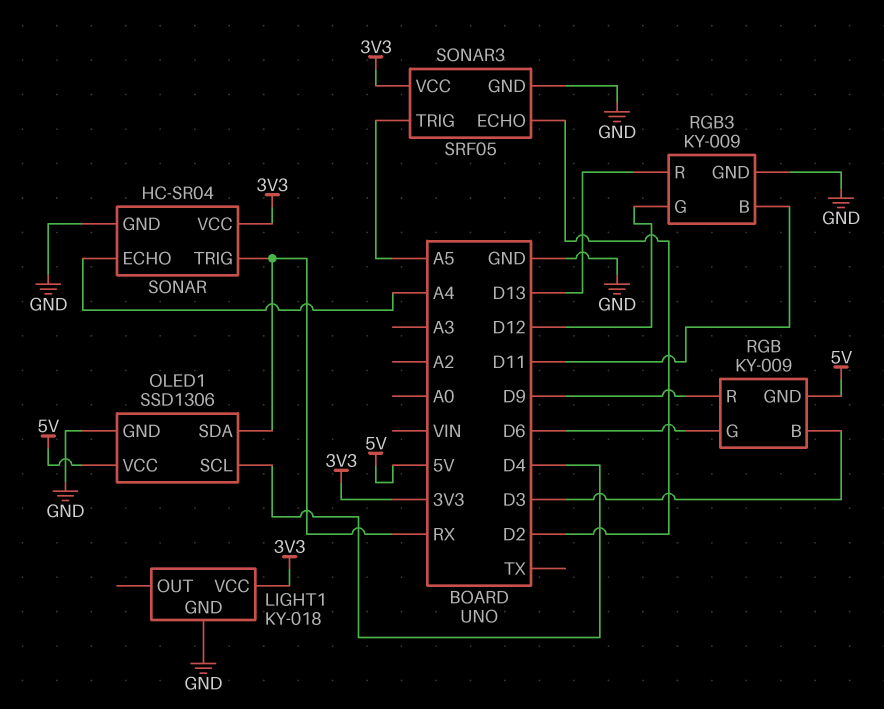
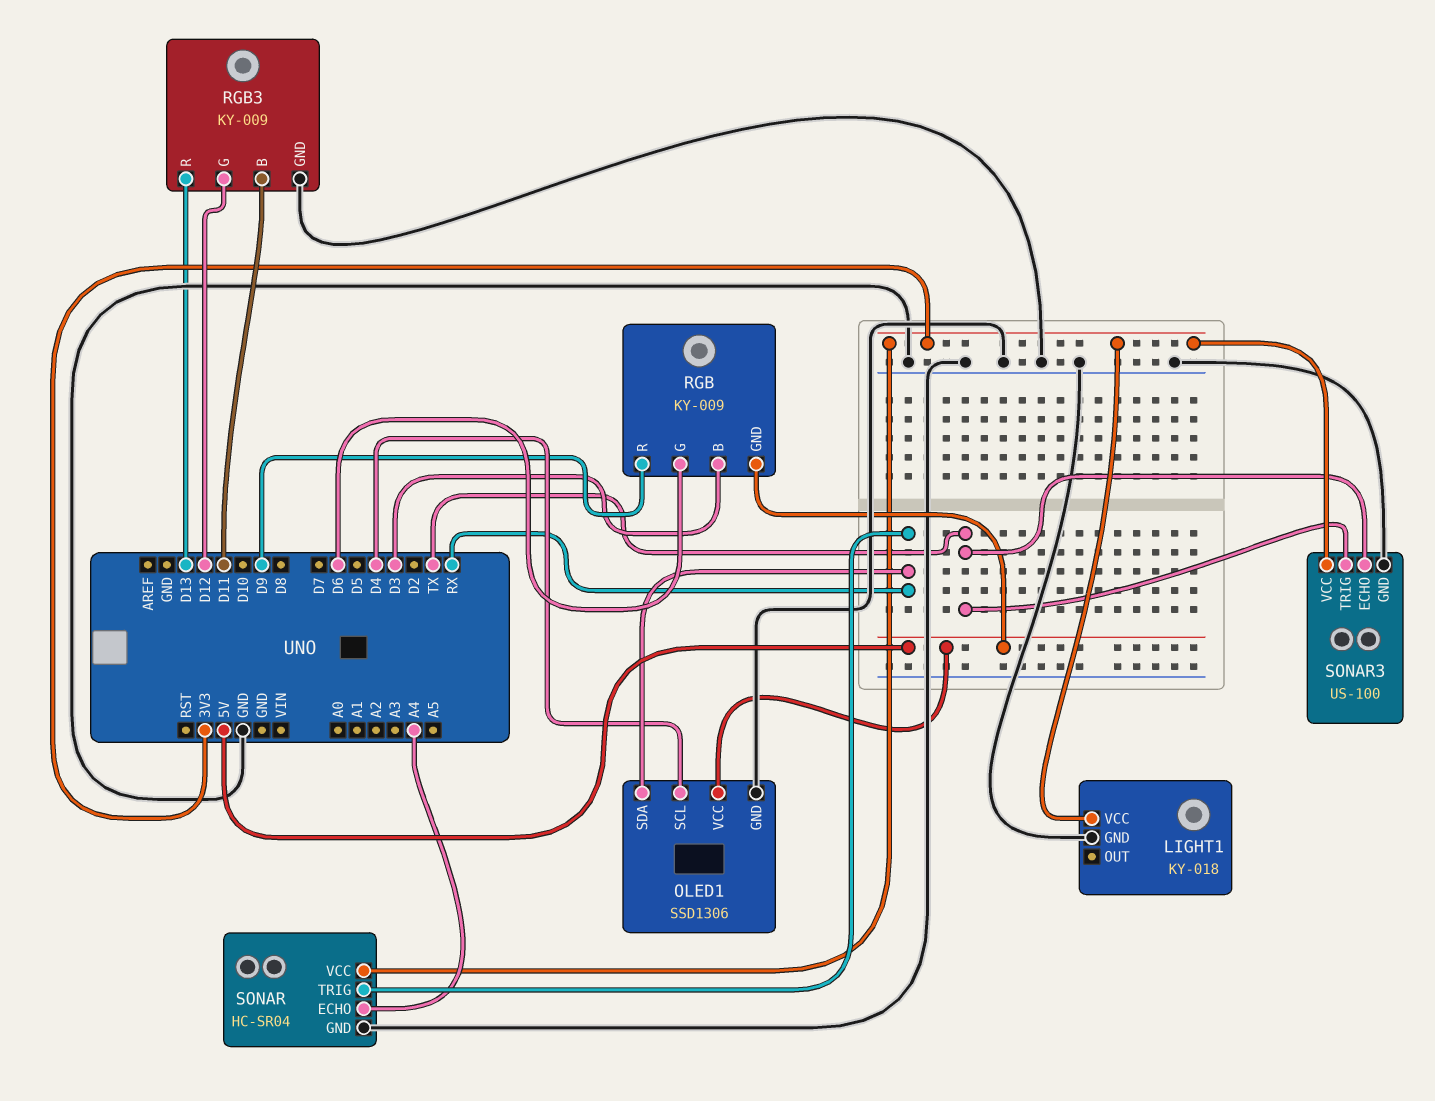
SONAR3: SRF05 -> US-100
SONAR3 pin ECHO: D2 -> TX
SONAR3 pin TRIG: A5 -> TX

